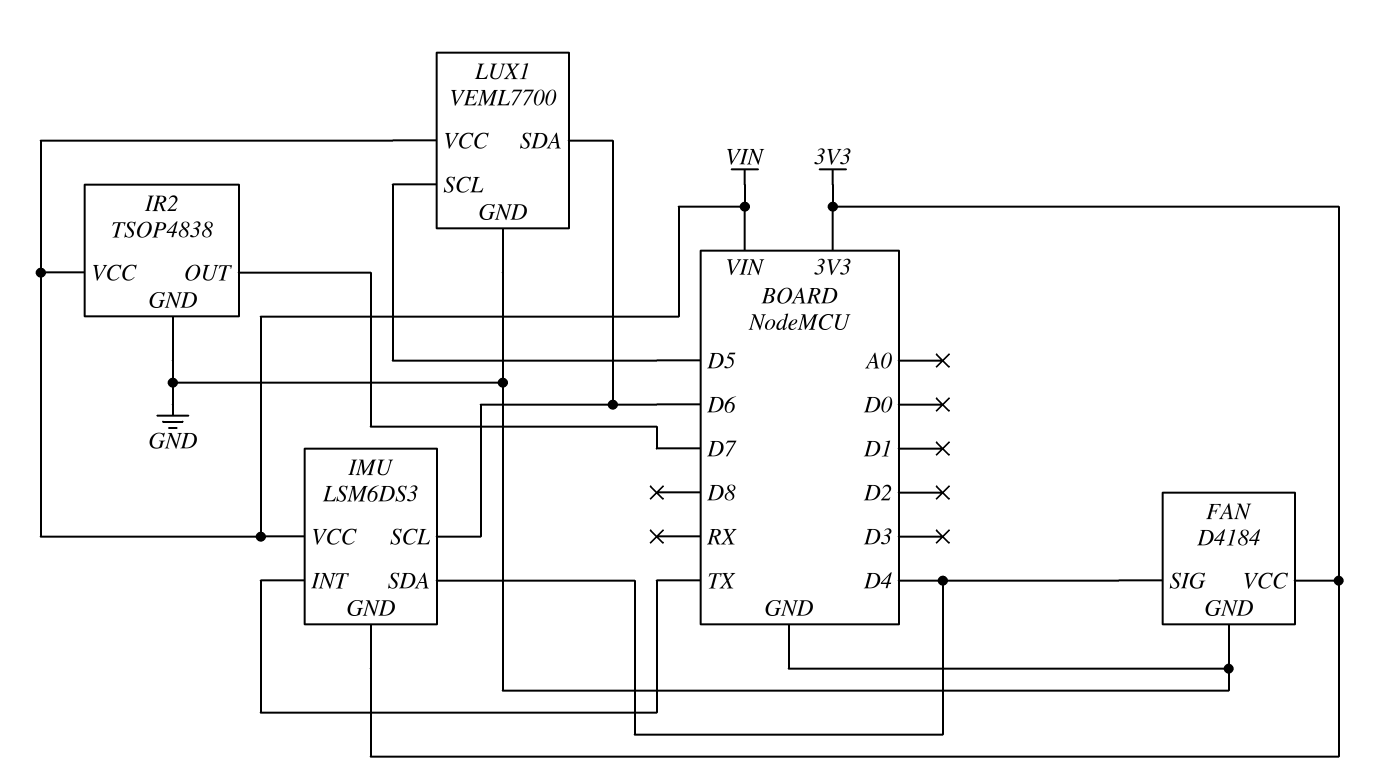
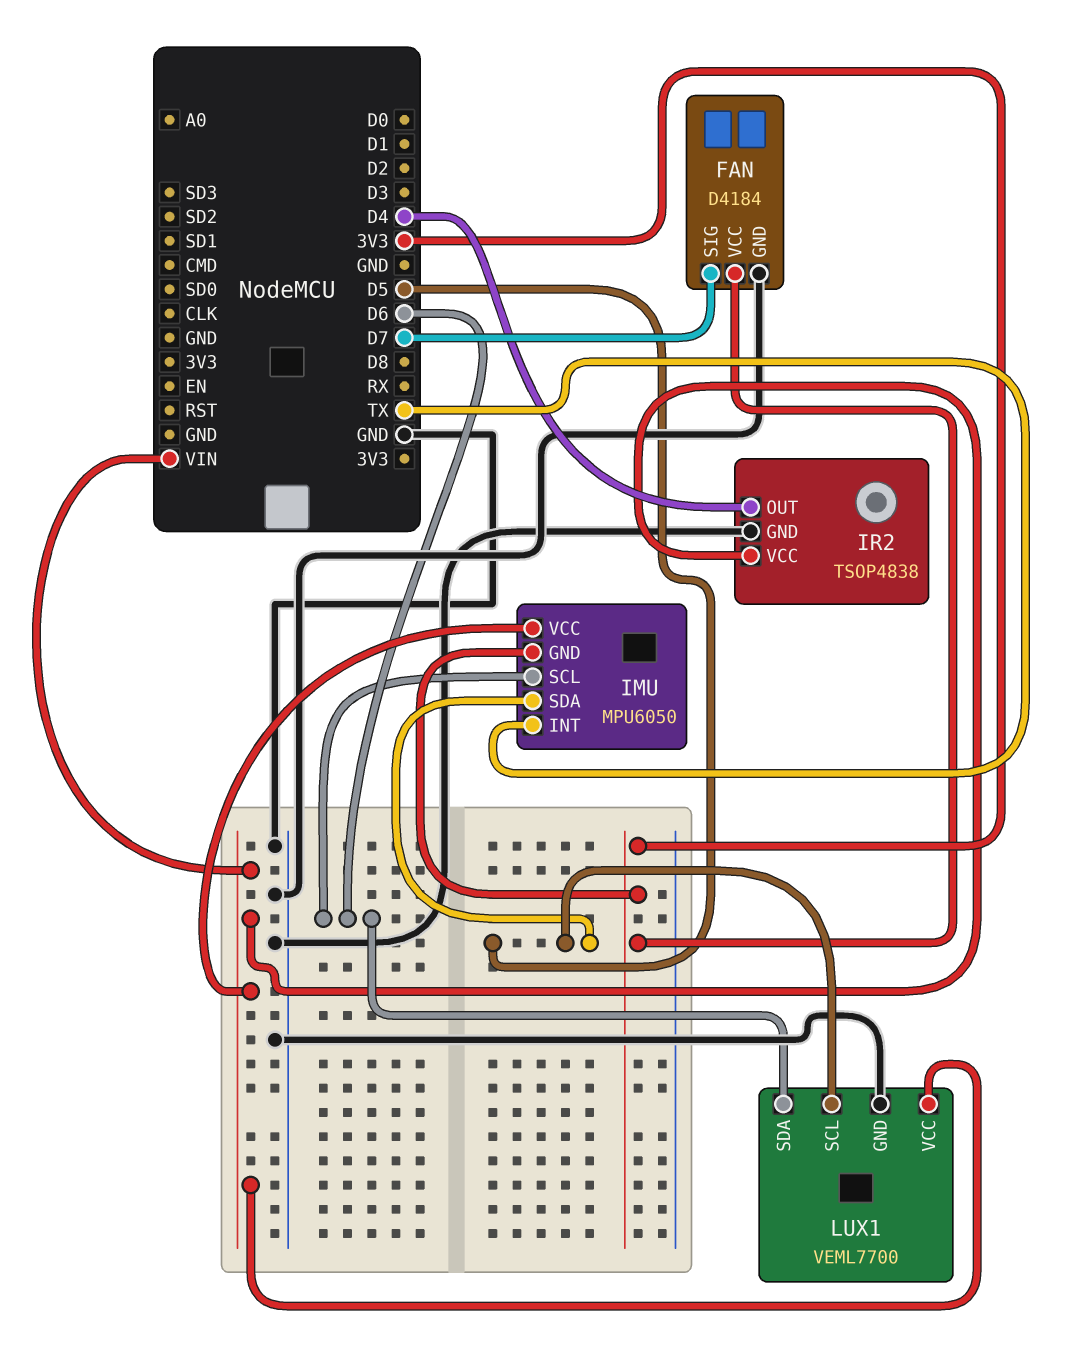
FAN pin SIG: D4 -> D7
IMU: LSM6DS3 -> MPU6050
IMU pin SDA: D4 -> D5
IR2 pin OUT: D7 -> D4

